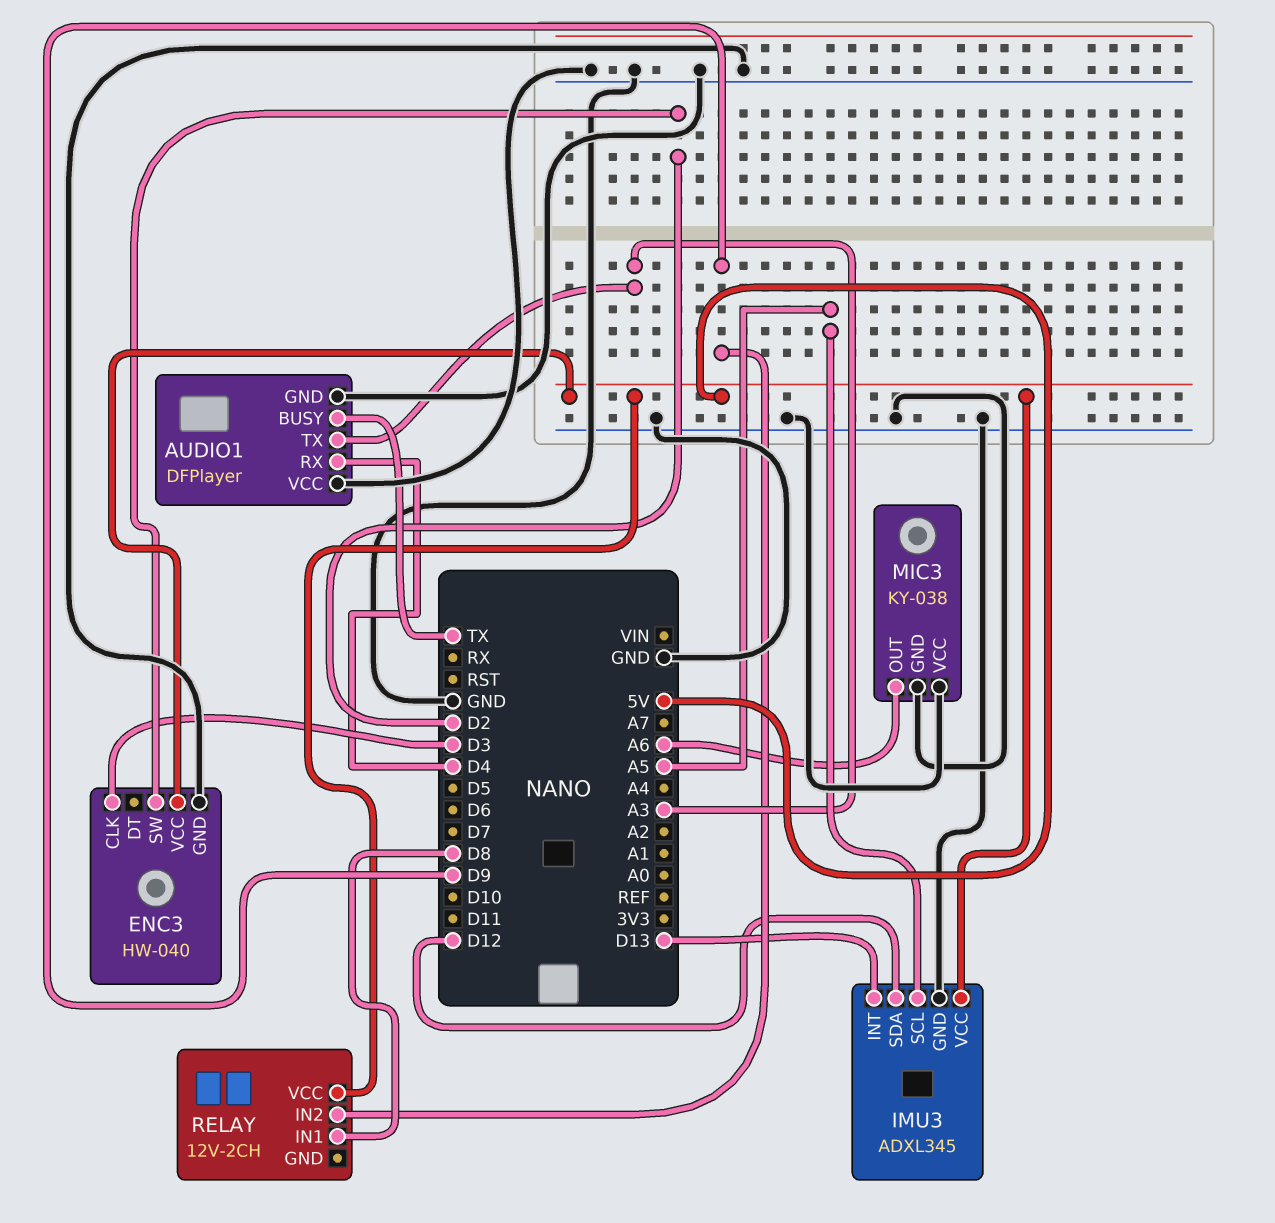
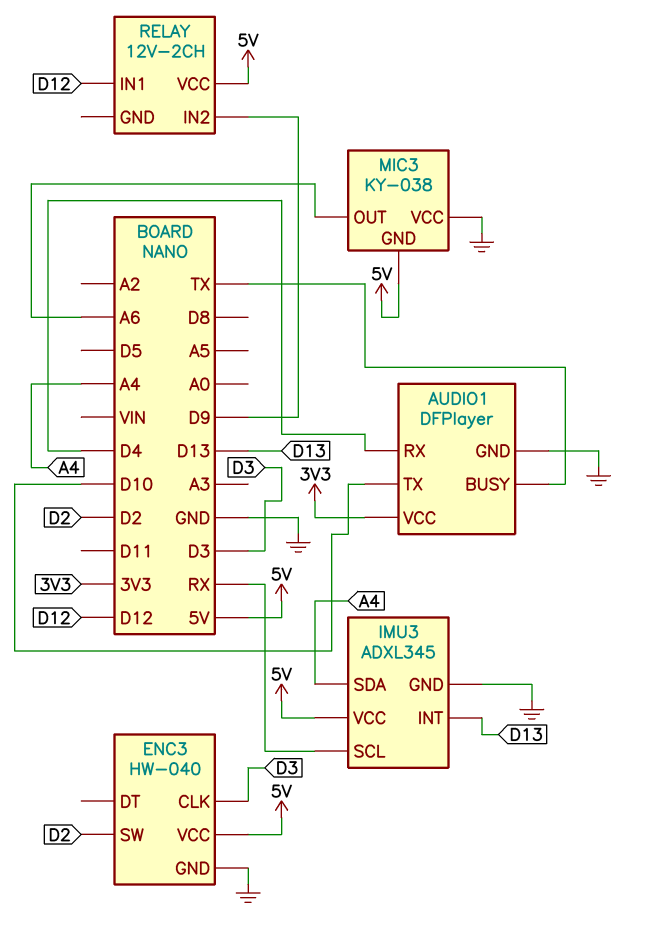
AUDIO1 pin TX: A3 -> D10
AUDIO1 pin VCC: GND -> 3V3
IMU3 pin SCL: A5 -> RX
IMU3 pin SDA: D12 -> A4
MIC3 pin GND: GND -> 5V
RELAY pin IN1: D8 -> D12

